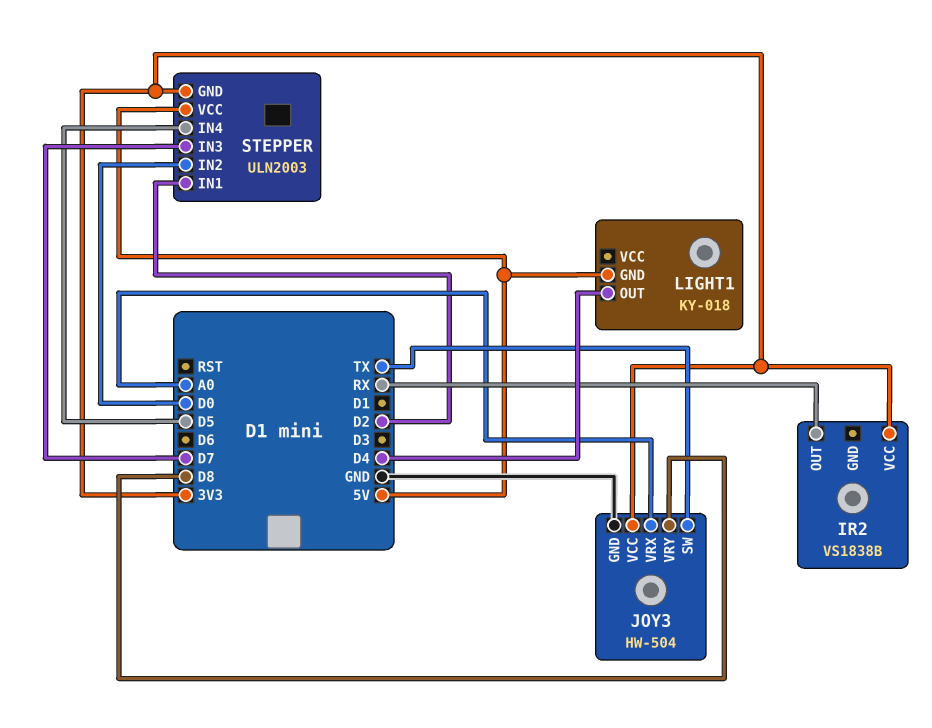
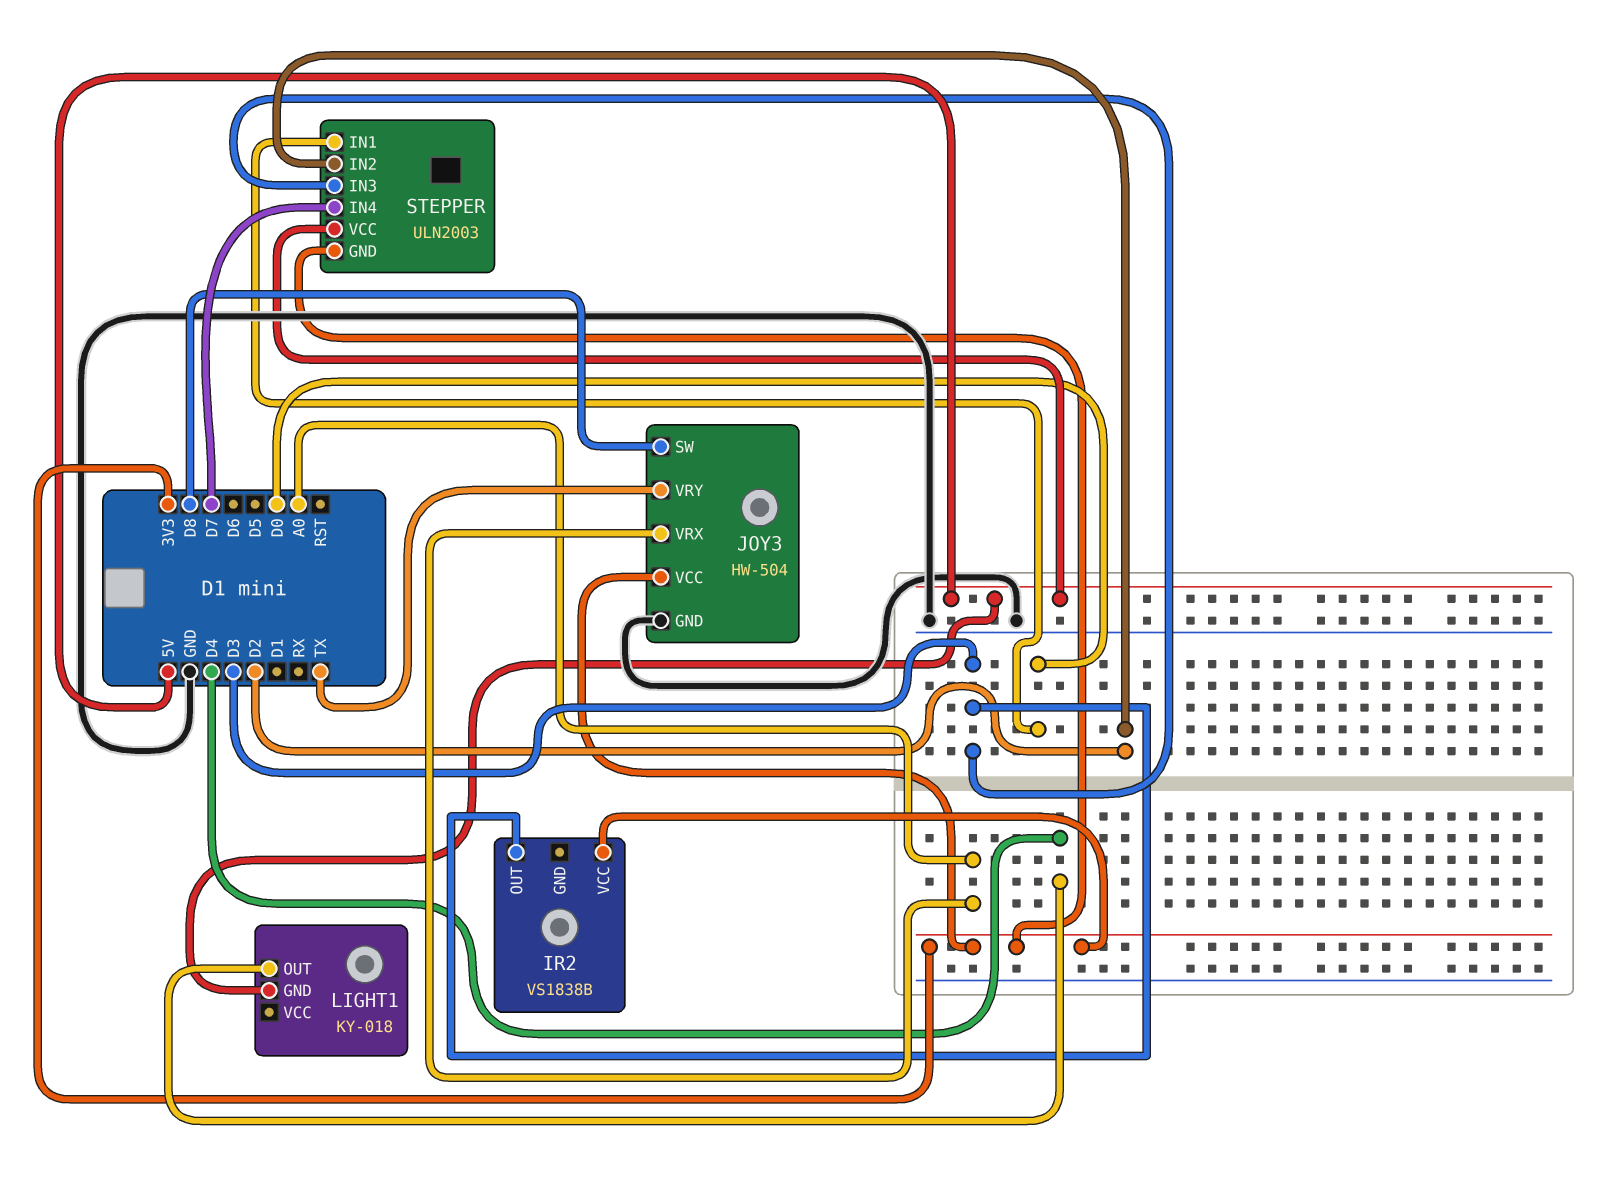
IR2 pin OUT: RX -> D3
JOY3 pin SW: TX -> D8
JOY3 pin VRY: D8 -> TX
STEPPER pin IN1: D2 -> D0
STEPPER pin IN2: D0 -> D2
STEPPER pin IN3: D7 -> D3
STEPPER pin IN4: D5 -> D7

